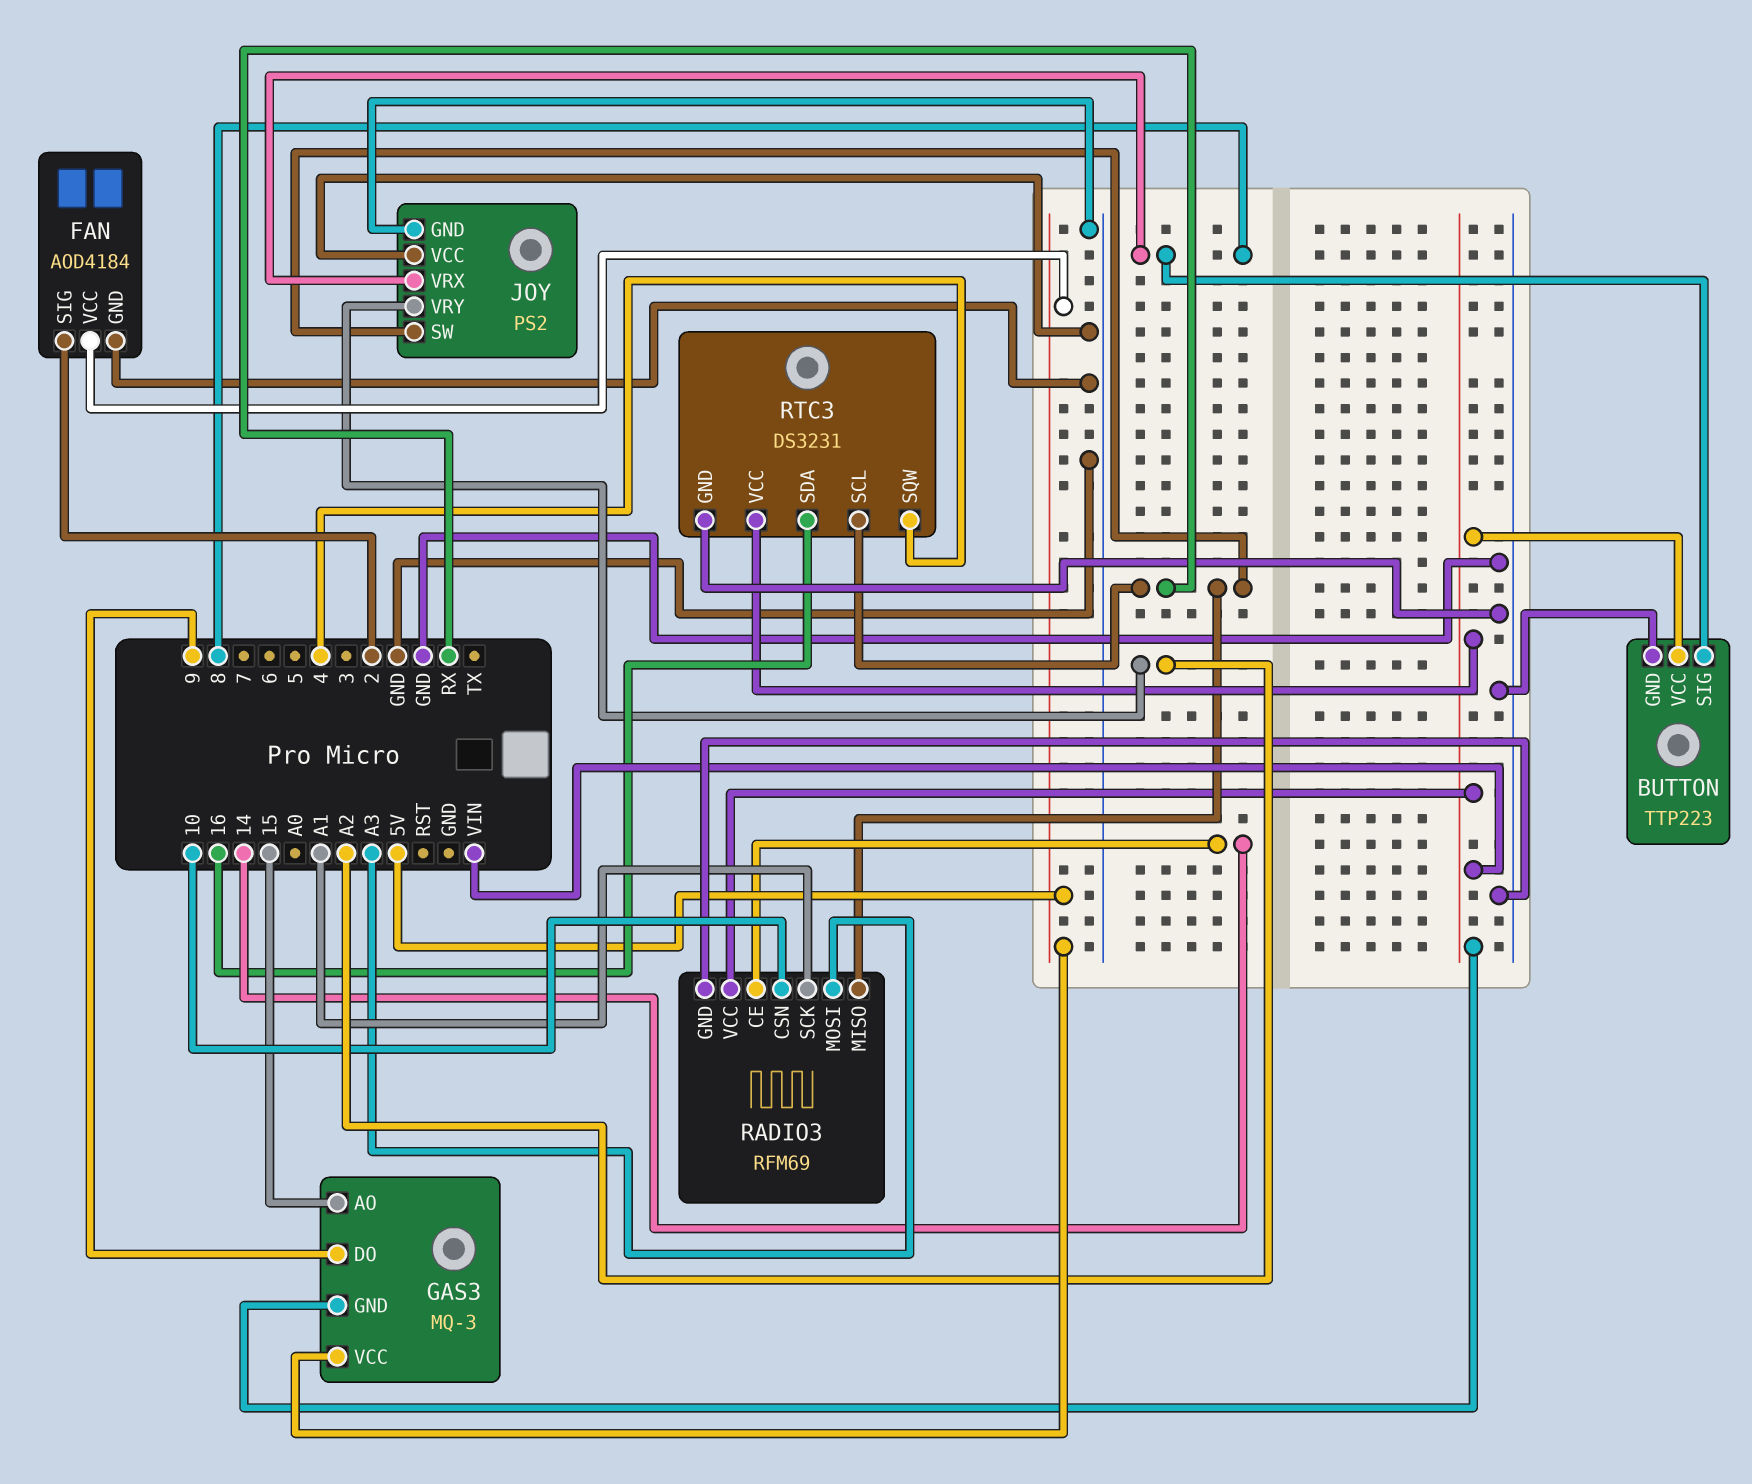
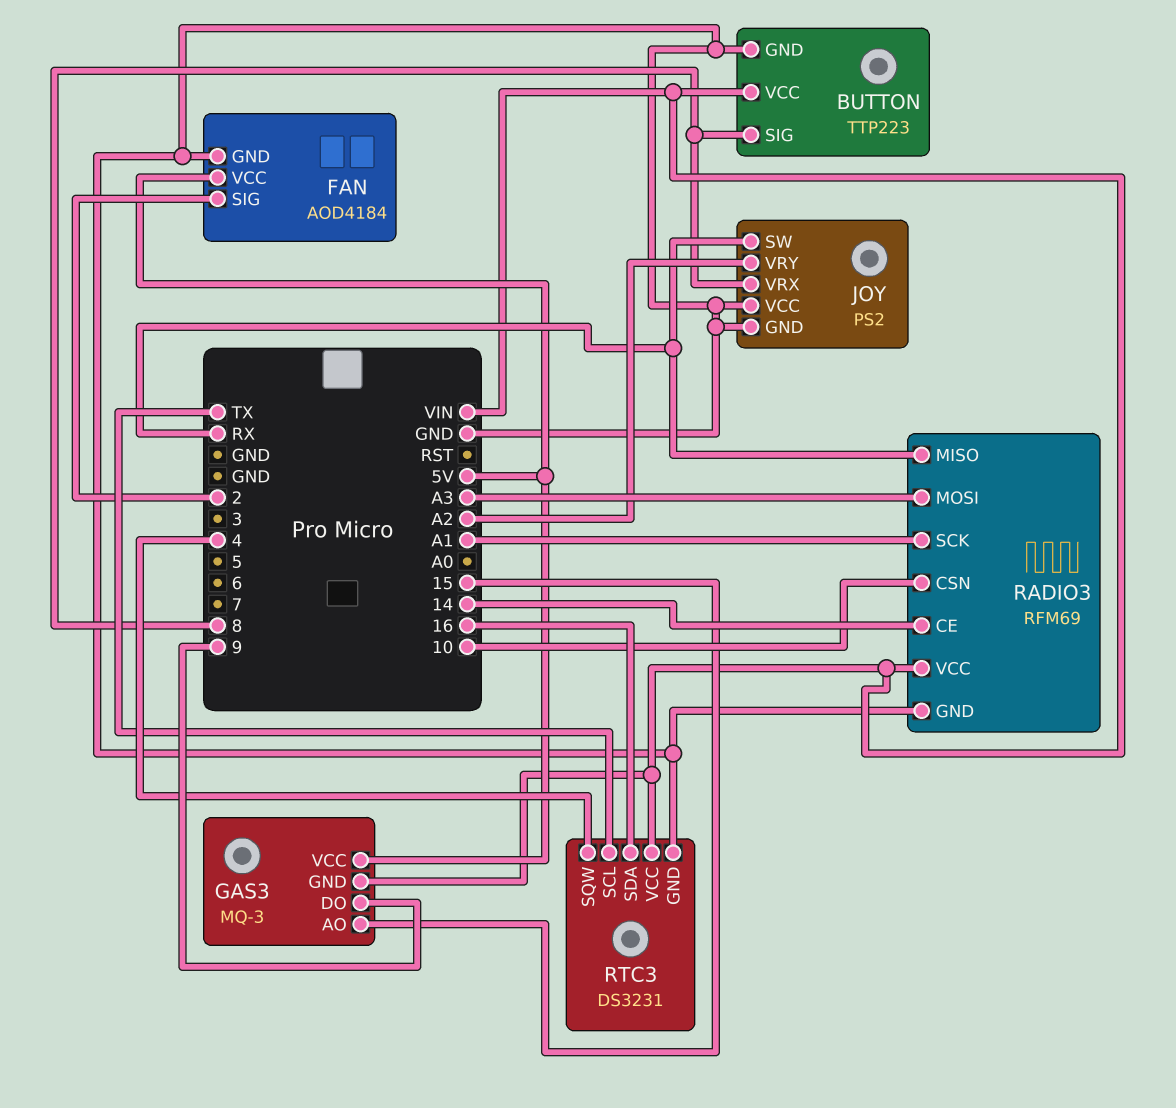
RTC3 pin SCL: RX -> TX

